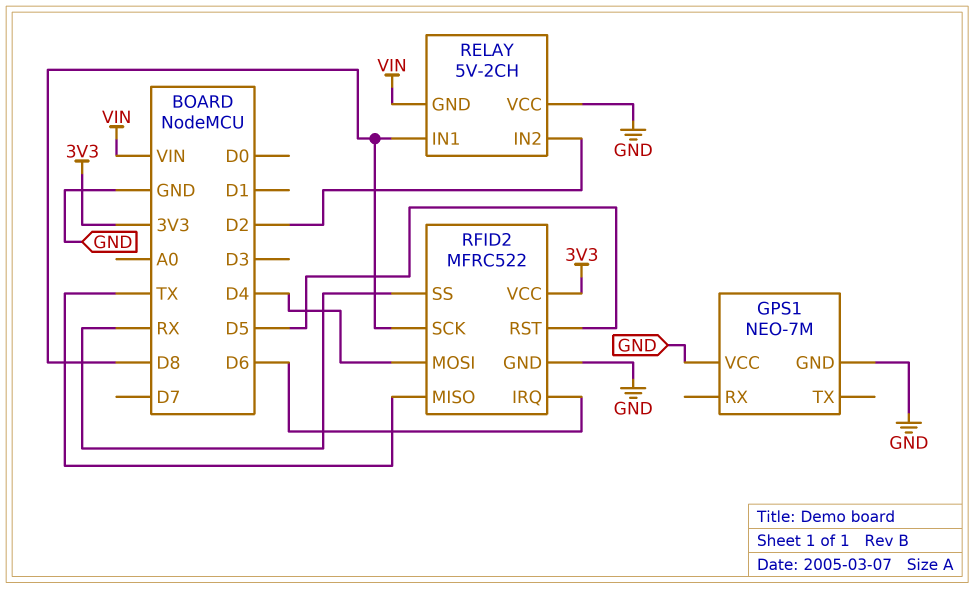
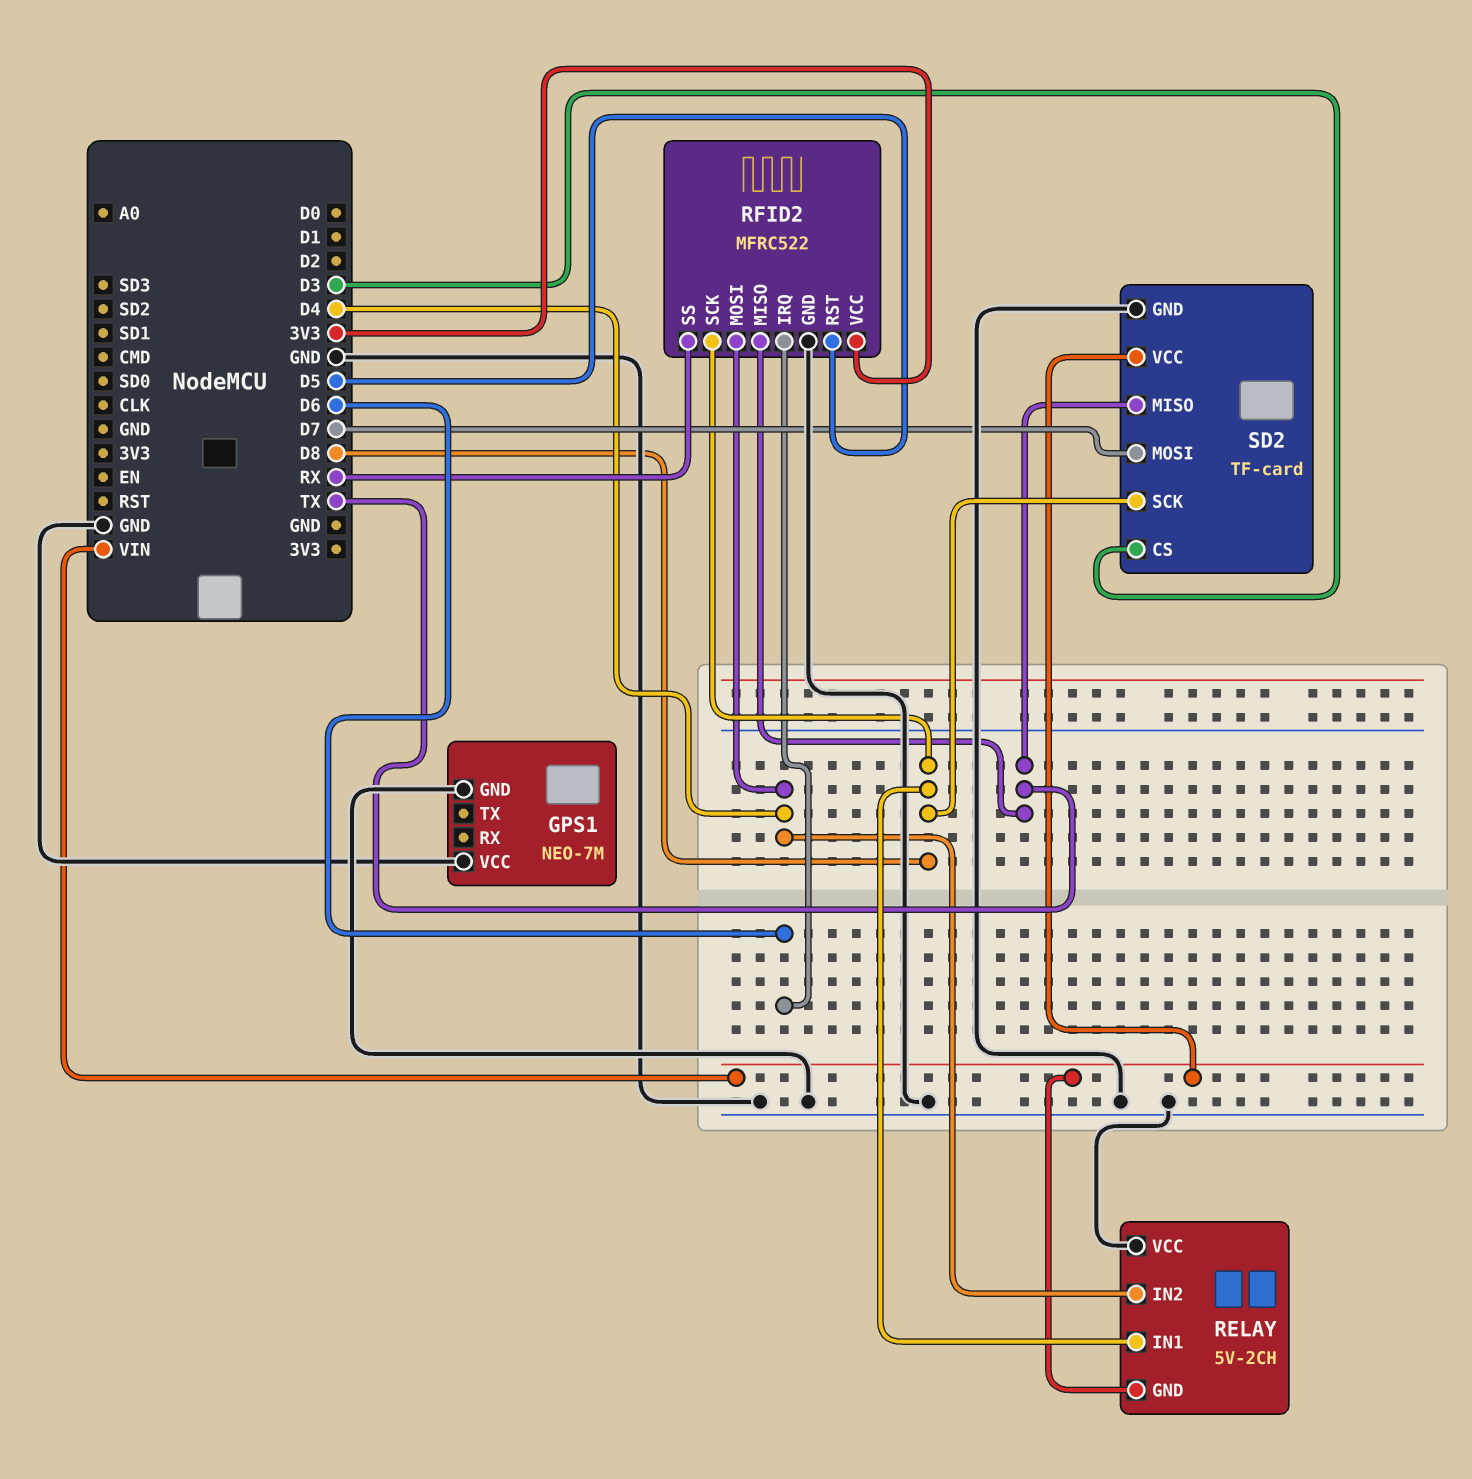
RELAY pin IN2: D2 -> D4
SD2: none -> TF-card
SD2 pin CS: none -> D3
SD2 pin GND: none -> GND
SD2 pin MISO: none -> TX
SD2 pin MOSI: none -> D7
SD2 pin SCK: none -> D8
SD2 pin VCC: none -> VIN

